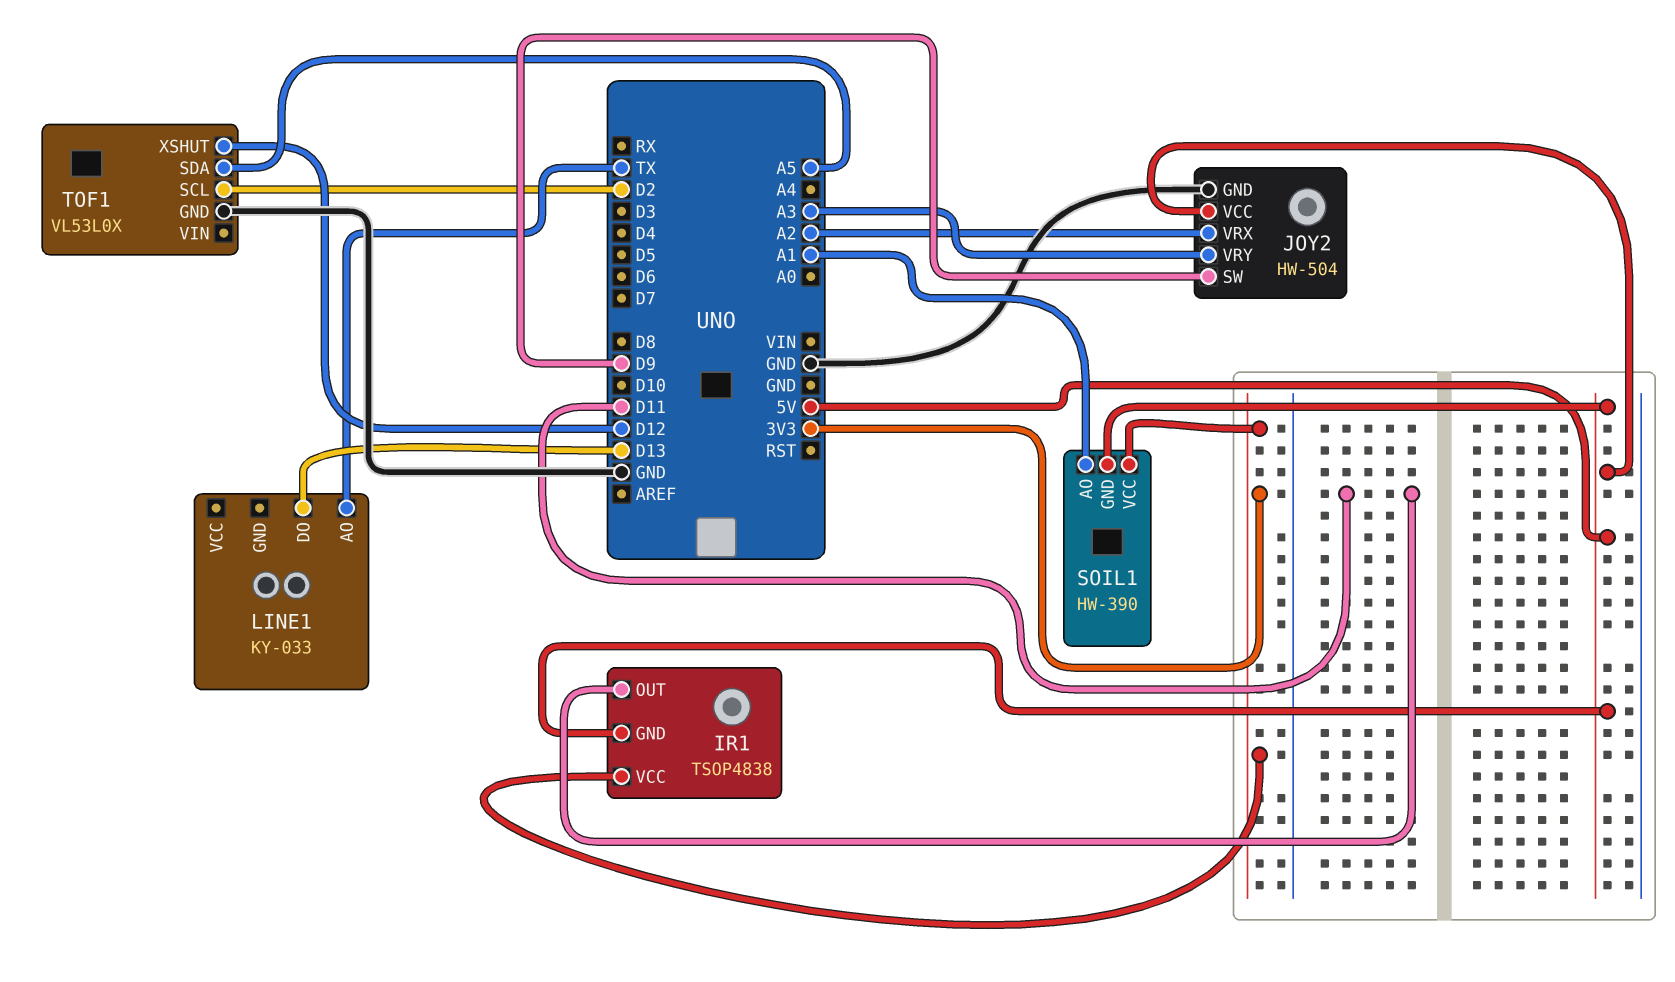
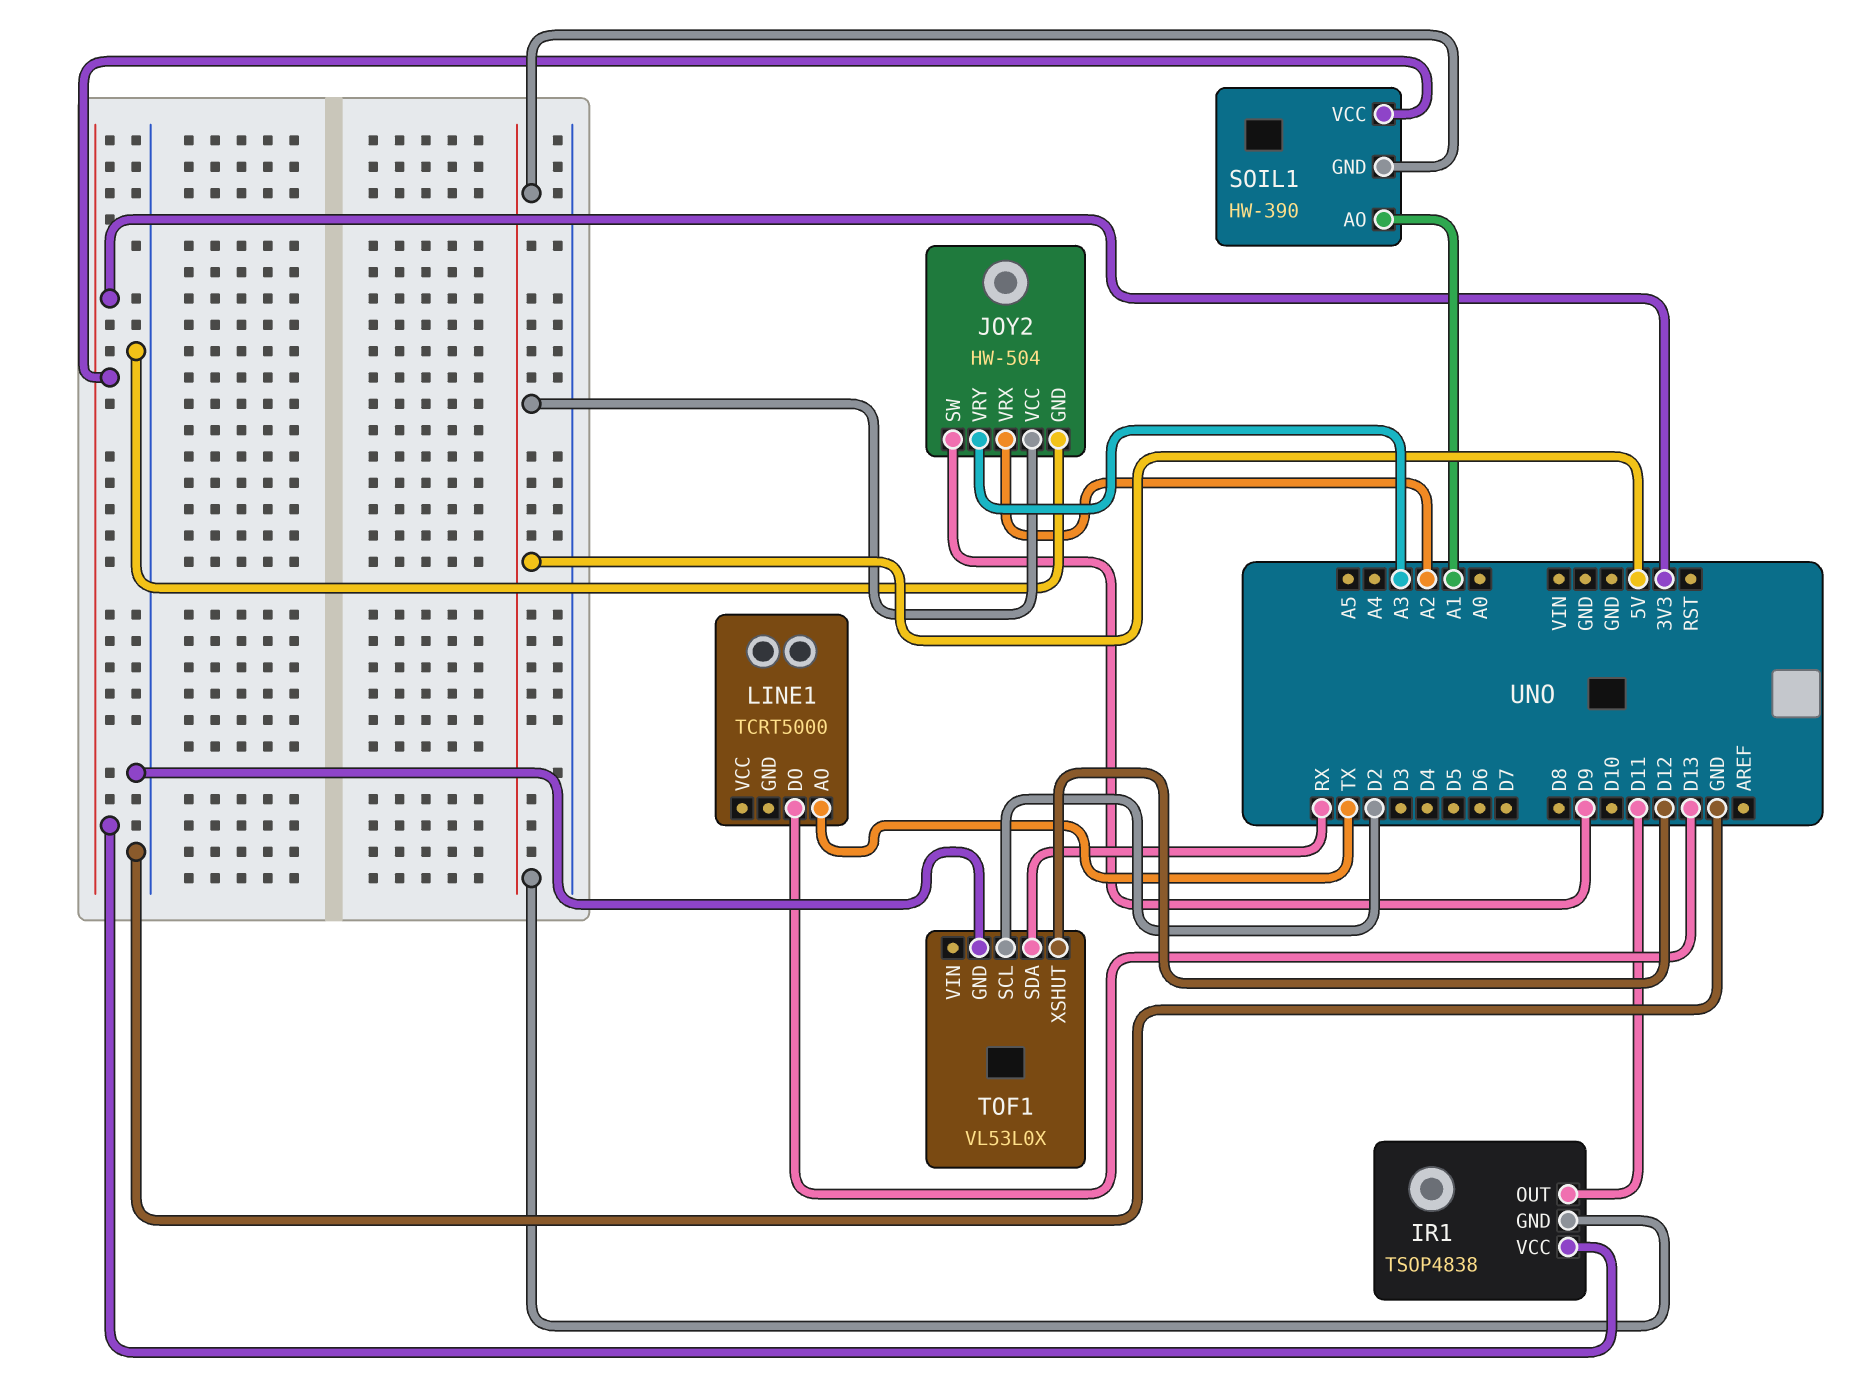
LINE1: KY-033 -> TCRT5000
TOF1 pin SDA: A5 -> RX

